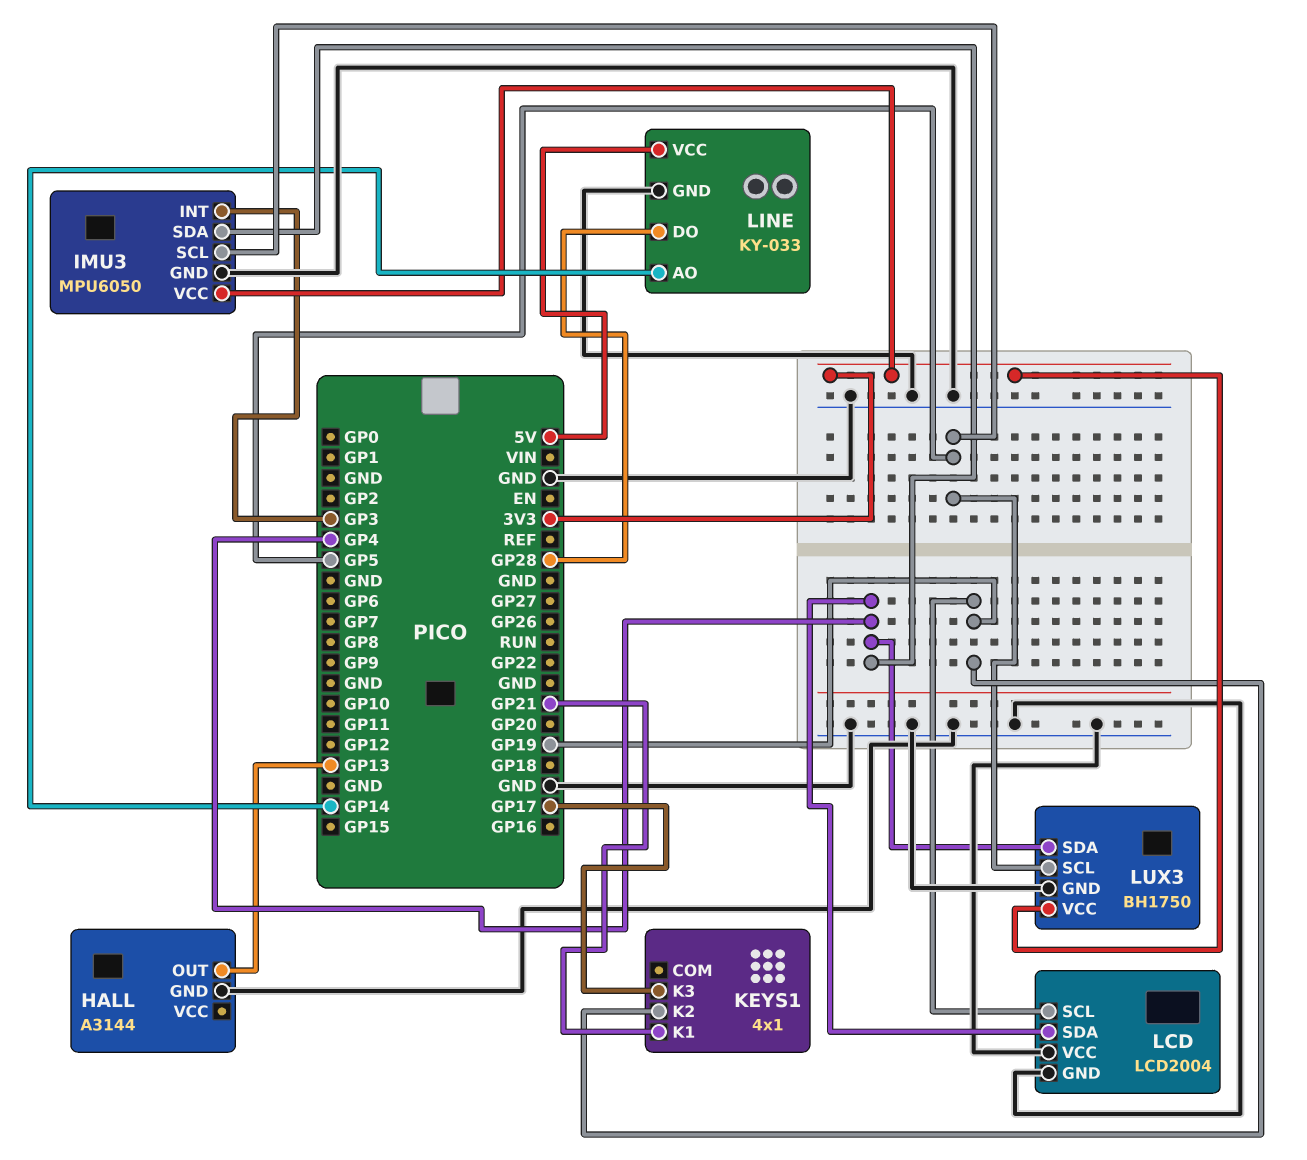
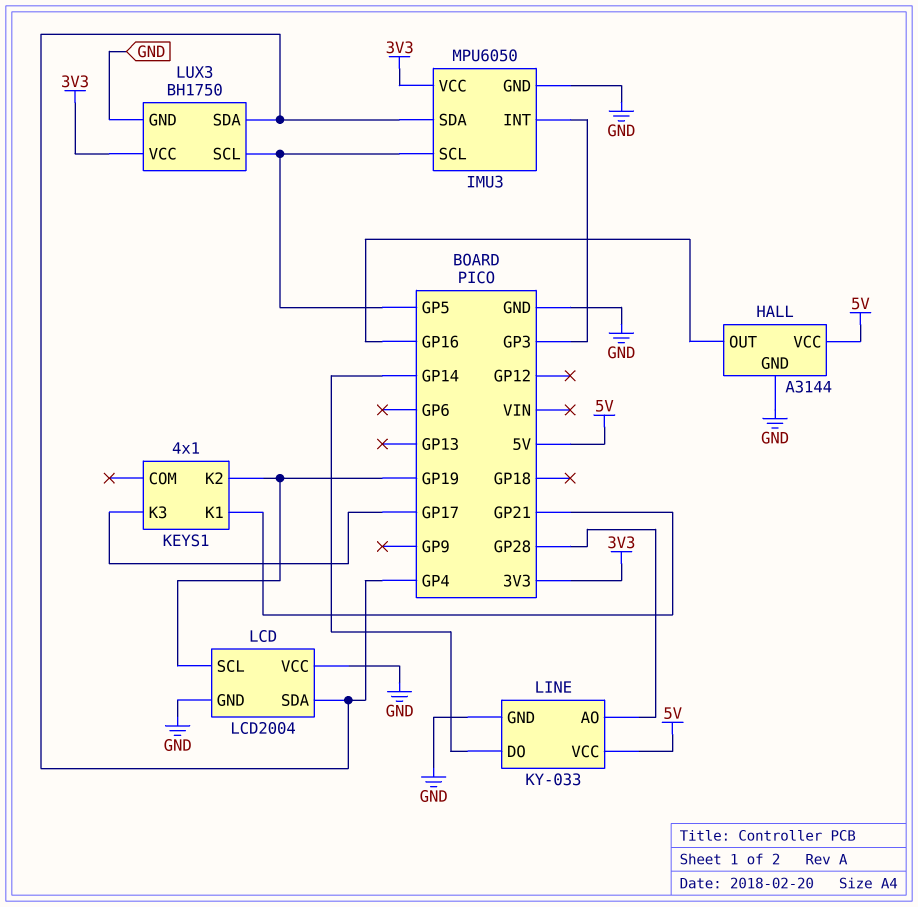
HALL pin OUT: GP13 -> GP16
HALL pin VCC: none -> 5V
LINE pin AO: GP14 -> GP28
LINE pin DO: GP28 -> GP14

